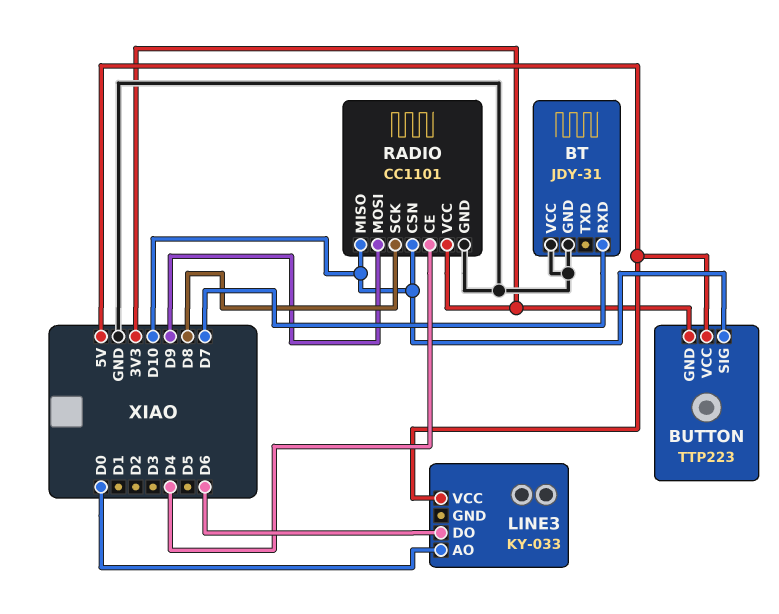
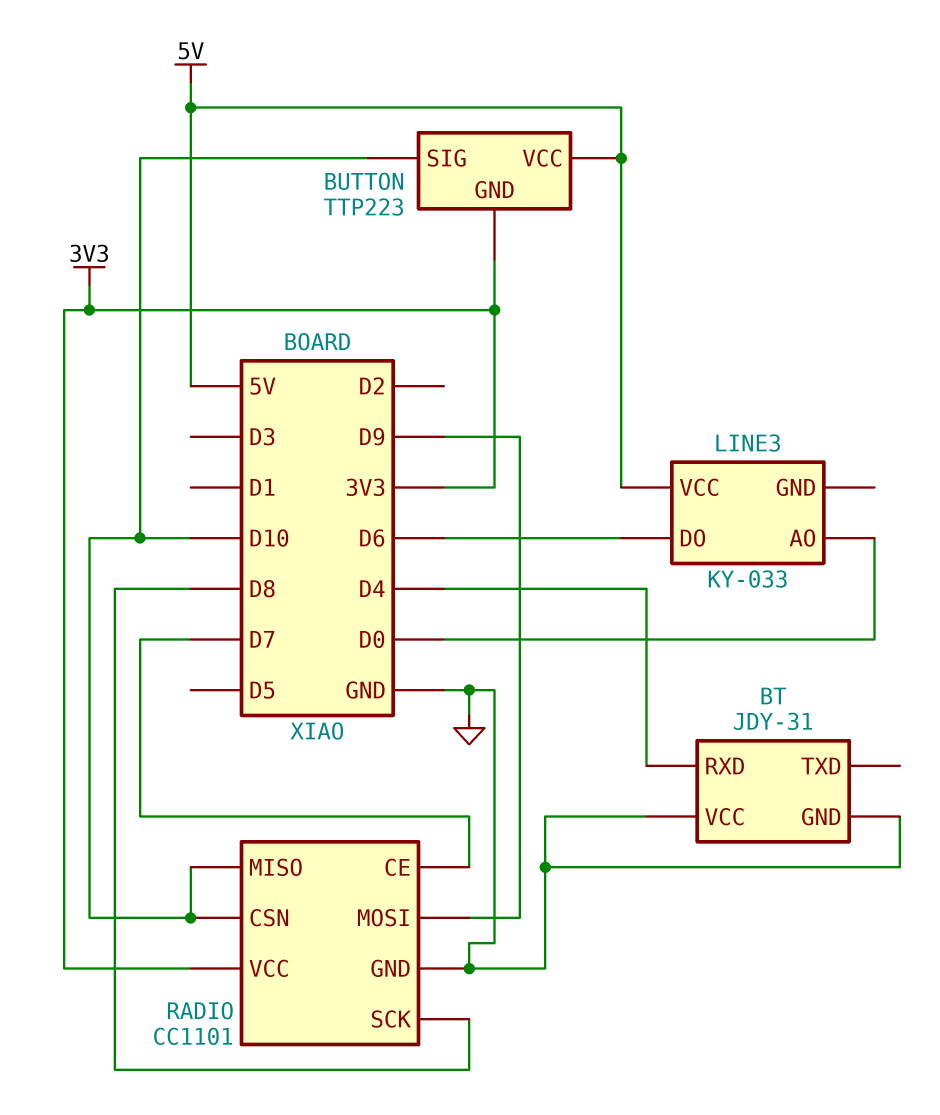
BT pin RXD: D7 -> D4
RADIO pin CE: D4 -> D7

